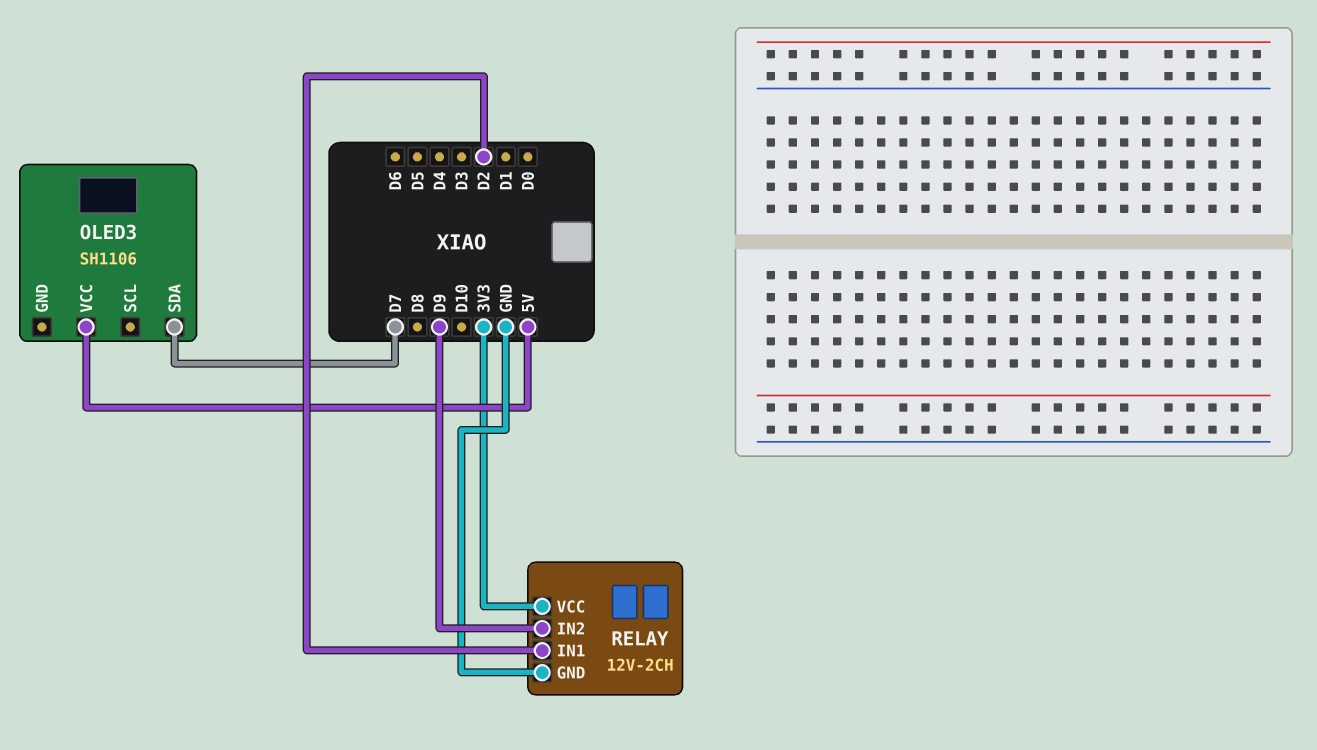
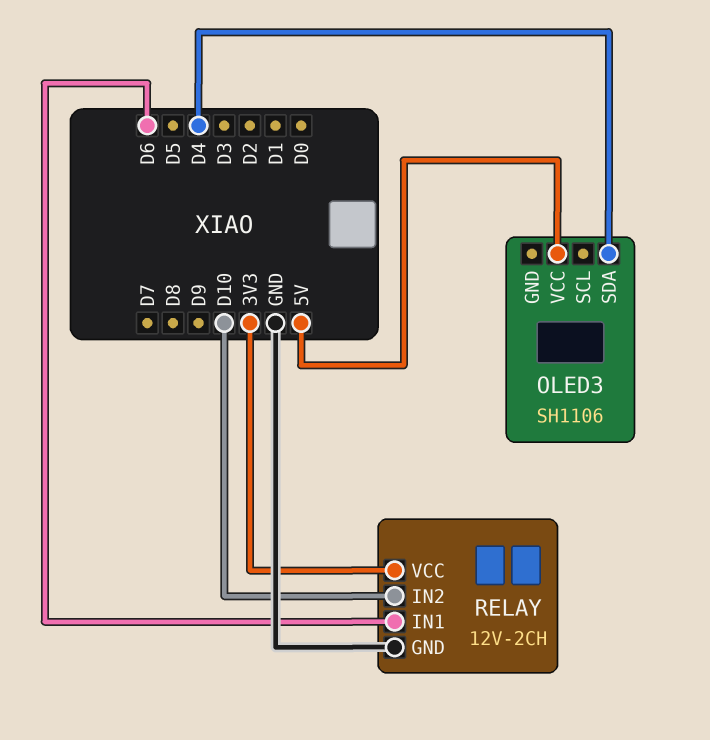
OLED3 pin SDA: D7 -> D4
RELAY pin IN1: D2 -> D6
RELAY pin IN2: D9 -> D10

